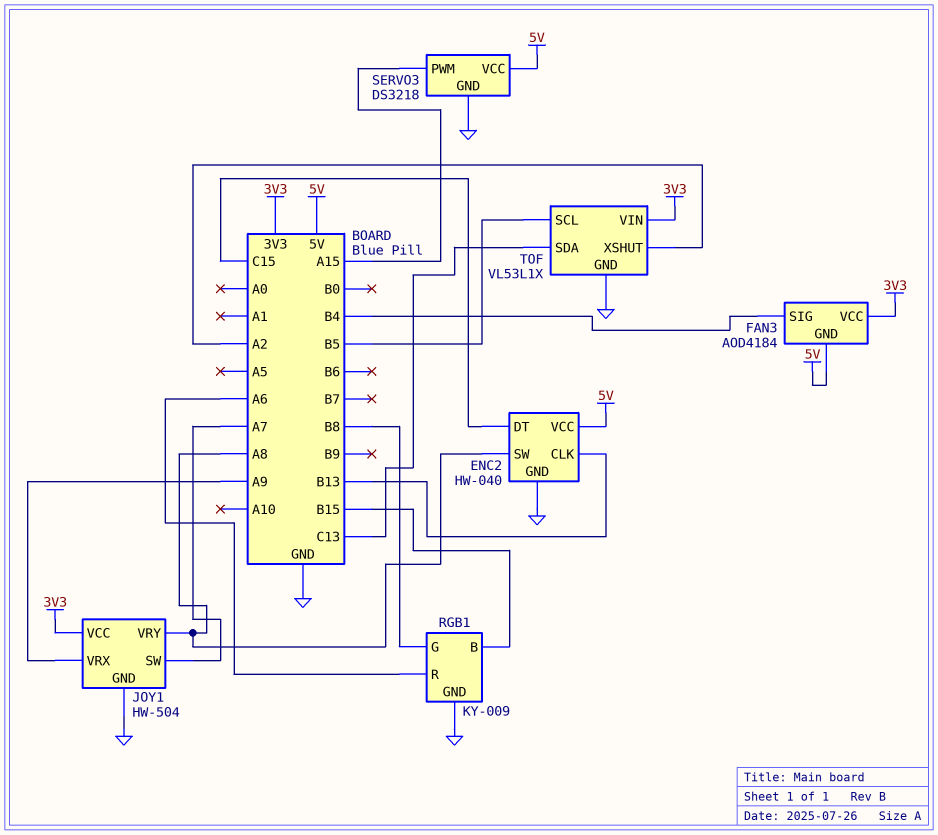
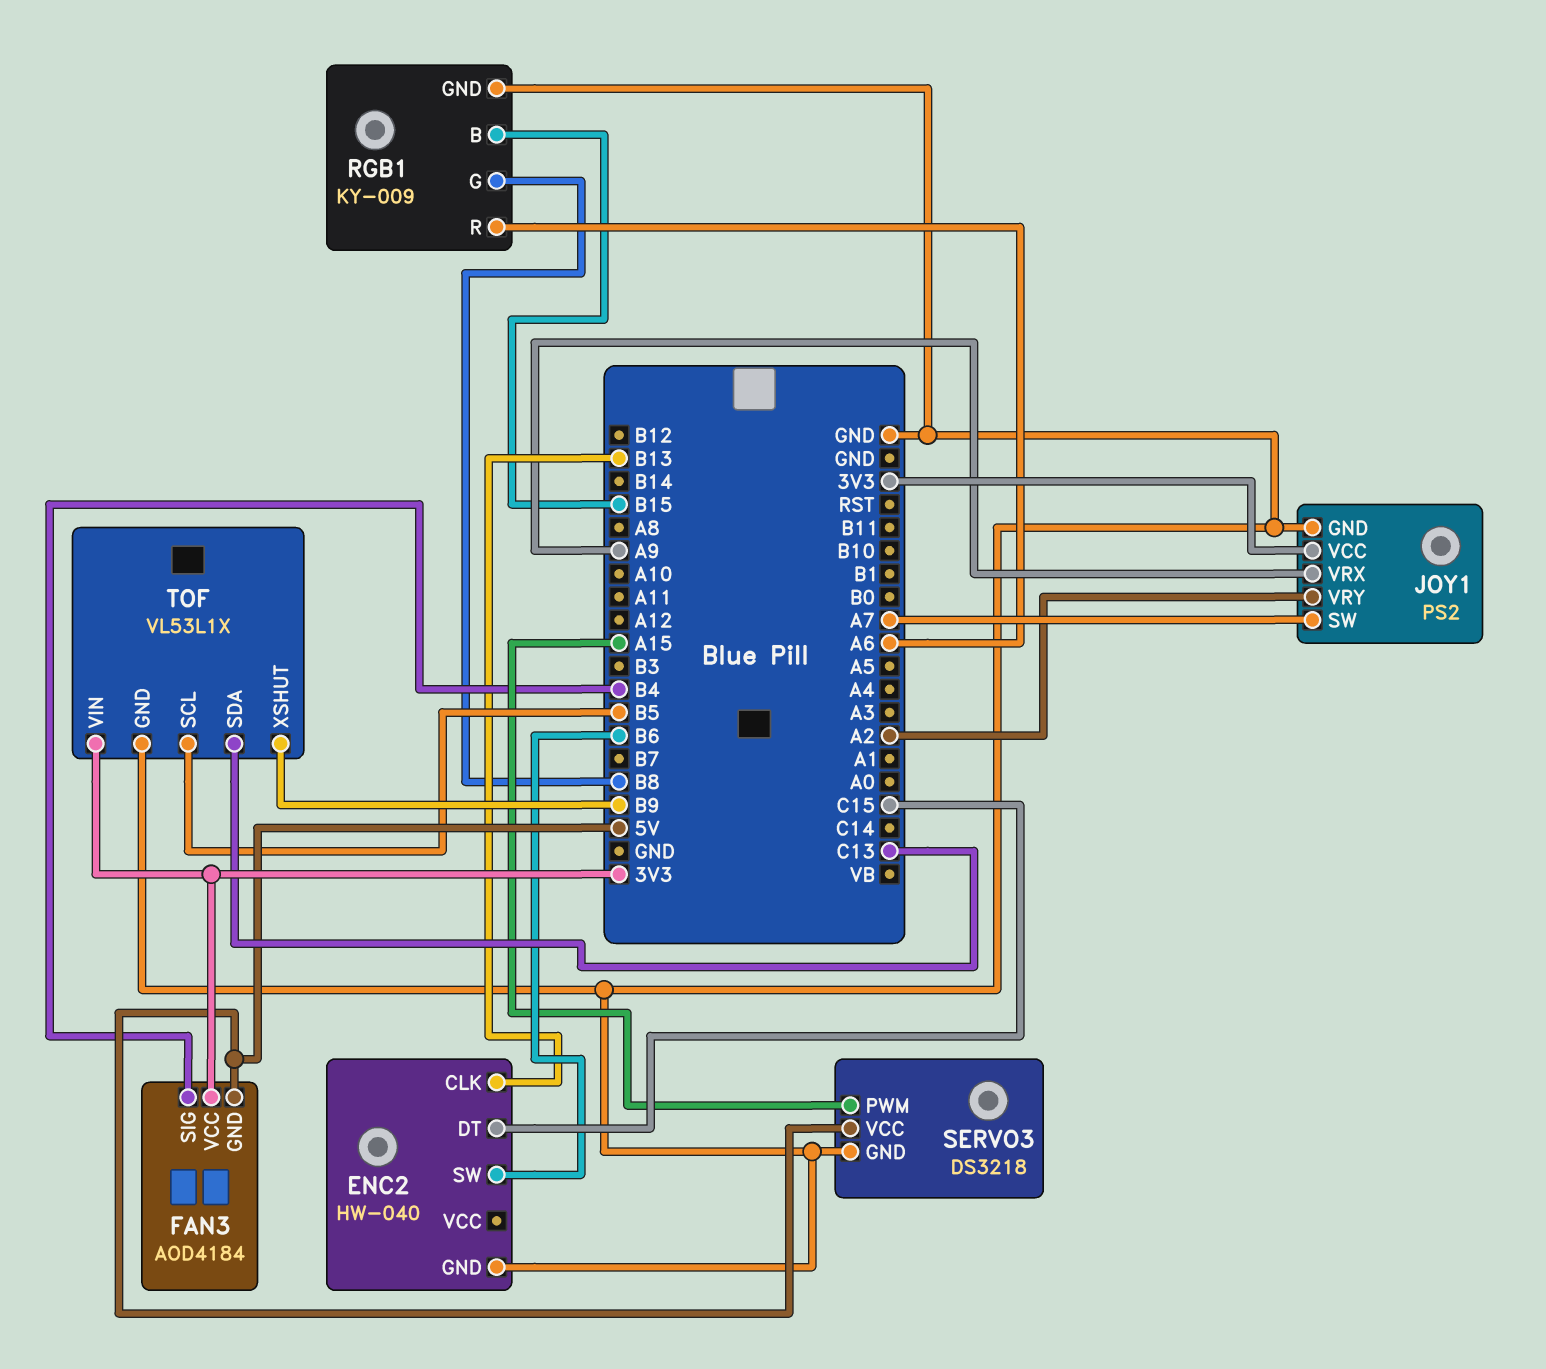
ENC2 pin SW: A8 -> B6
ENC2 pin VCC: 5V -> none
JOY1: HW-504 -> PS2
JOY1 pin VRY: A8 -> A2
TOF pin XSHUT: A2 -> B9

